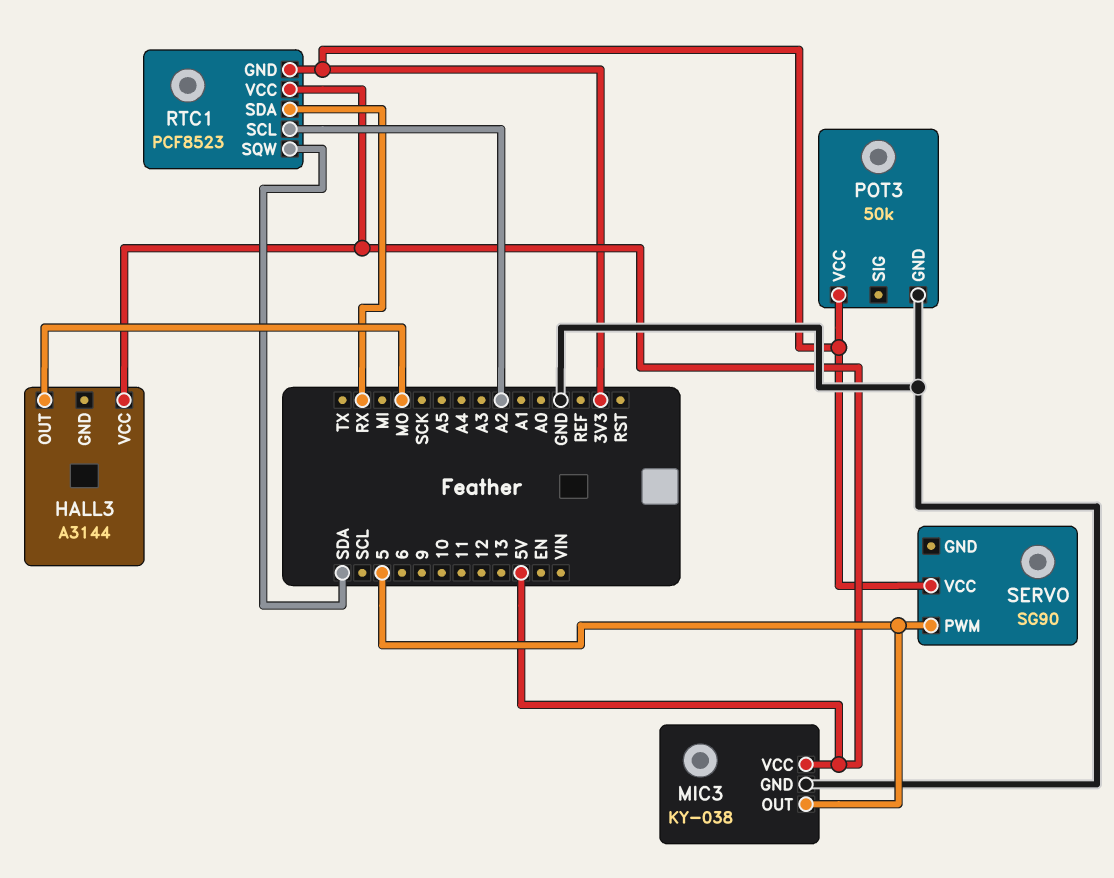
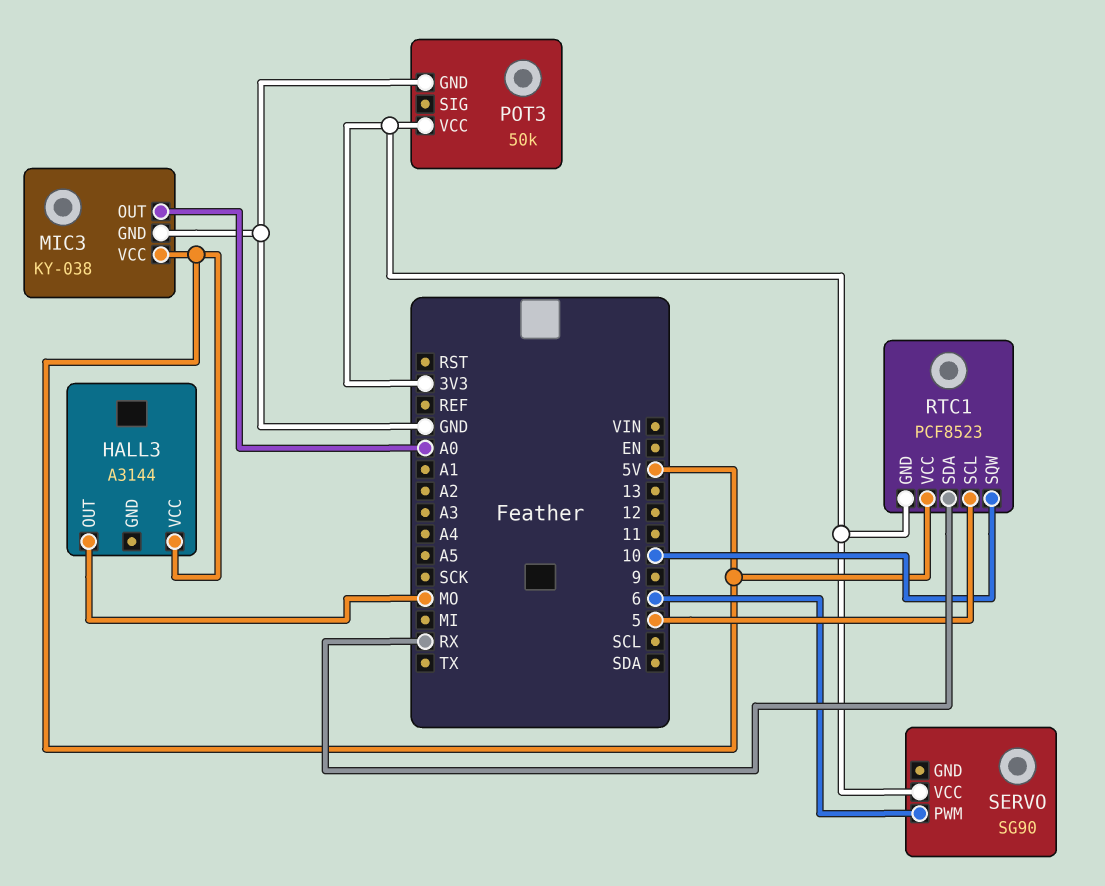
MIC3 pin OUT: 5 -> A0
RTC1 pin SCL: A2 -> 5
RTC1 pin SQW: SDA -> 10
SERVO pin PWM: 5 -> 6

